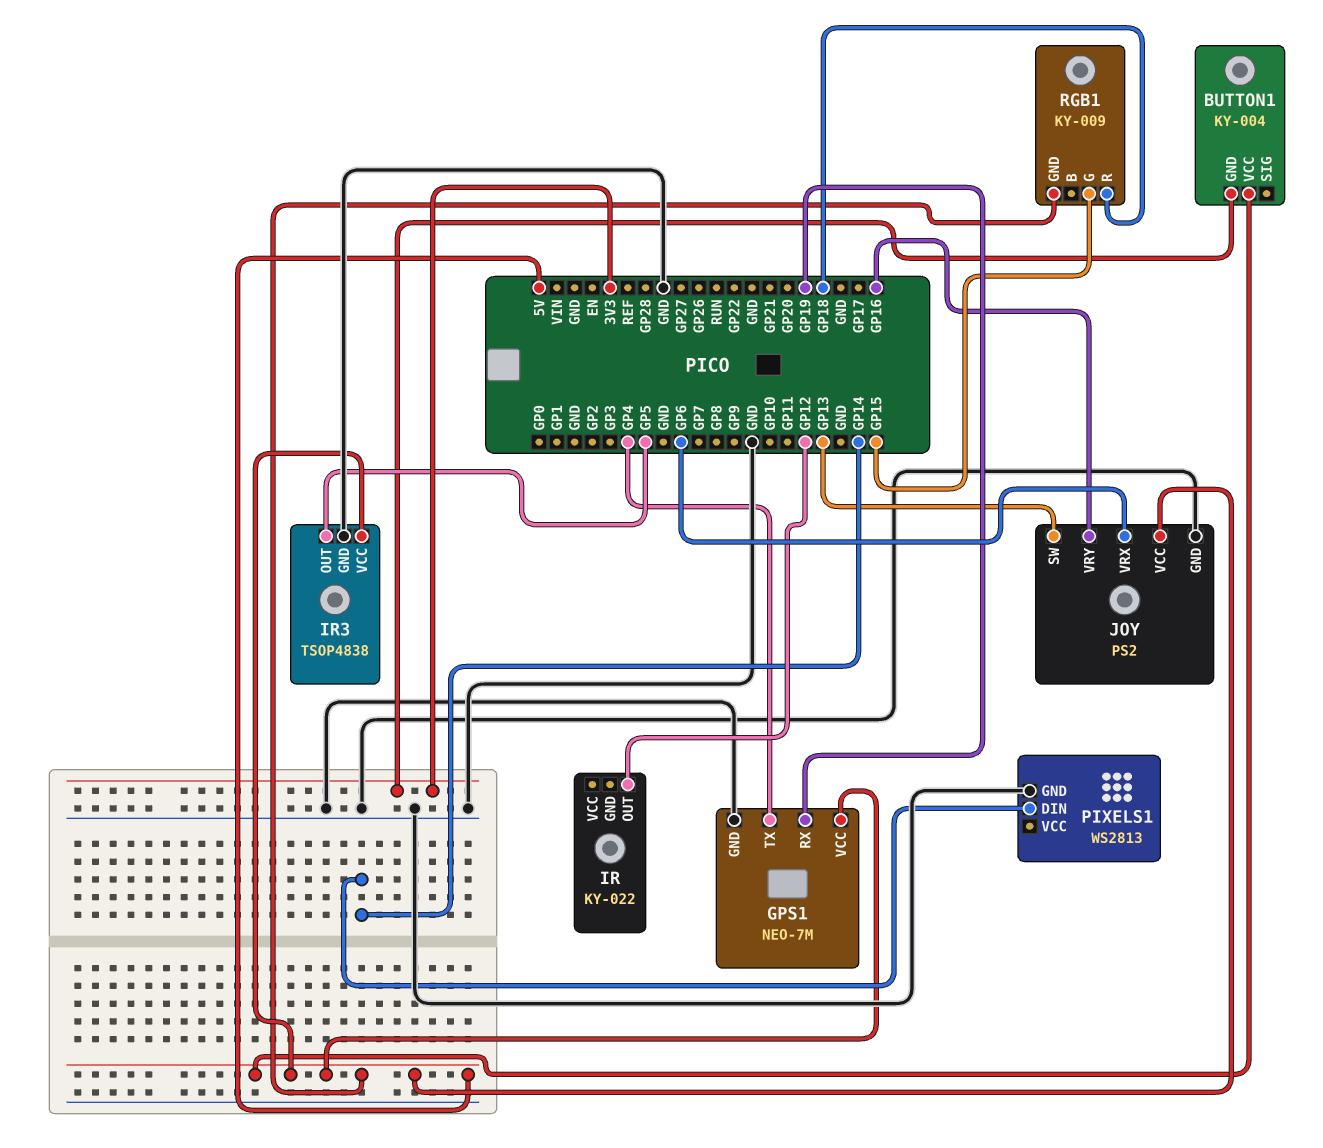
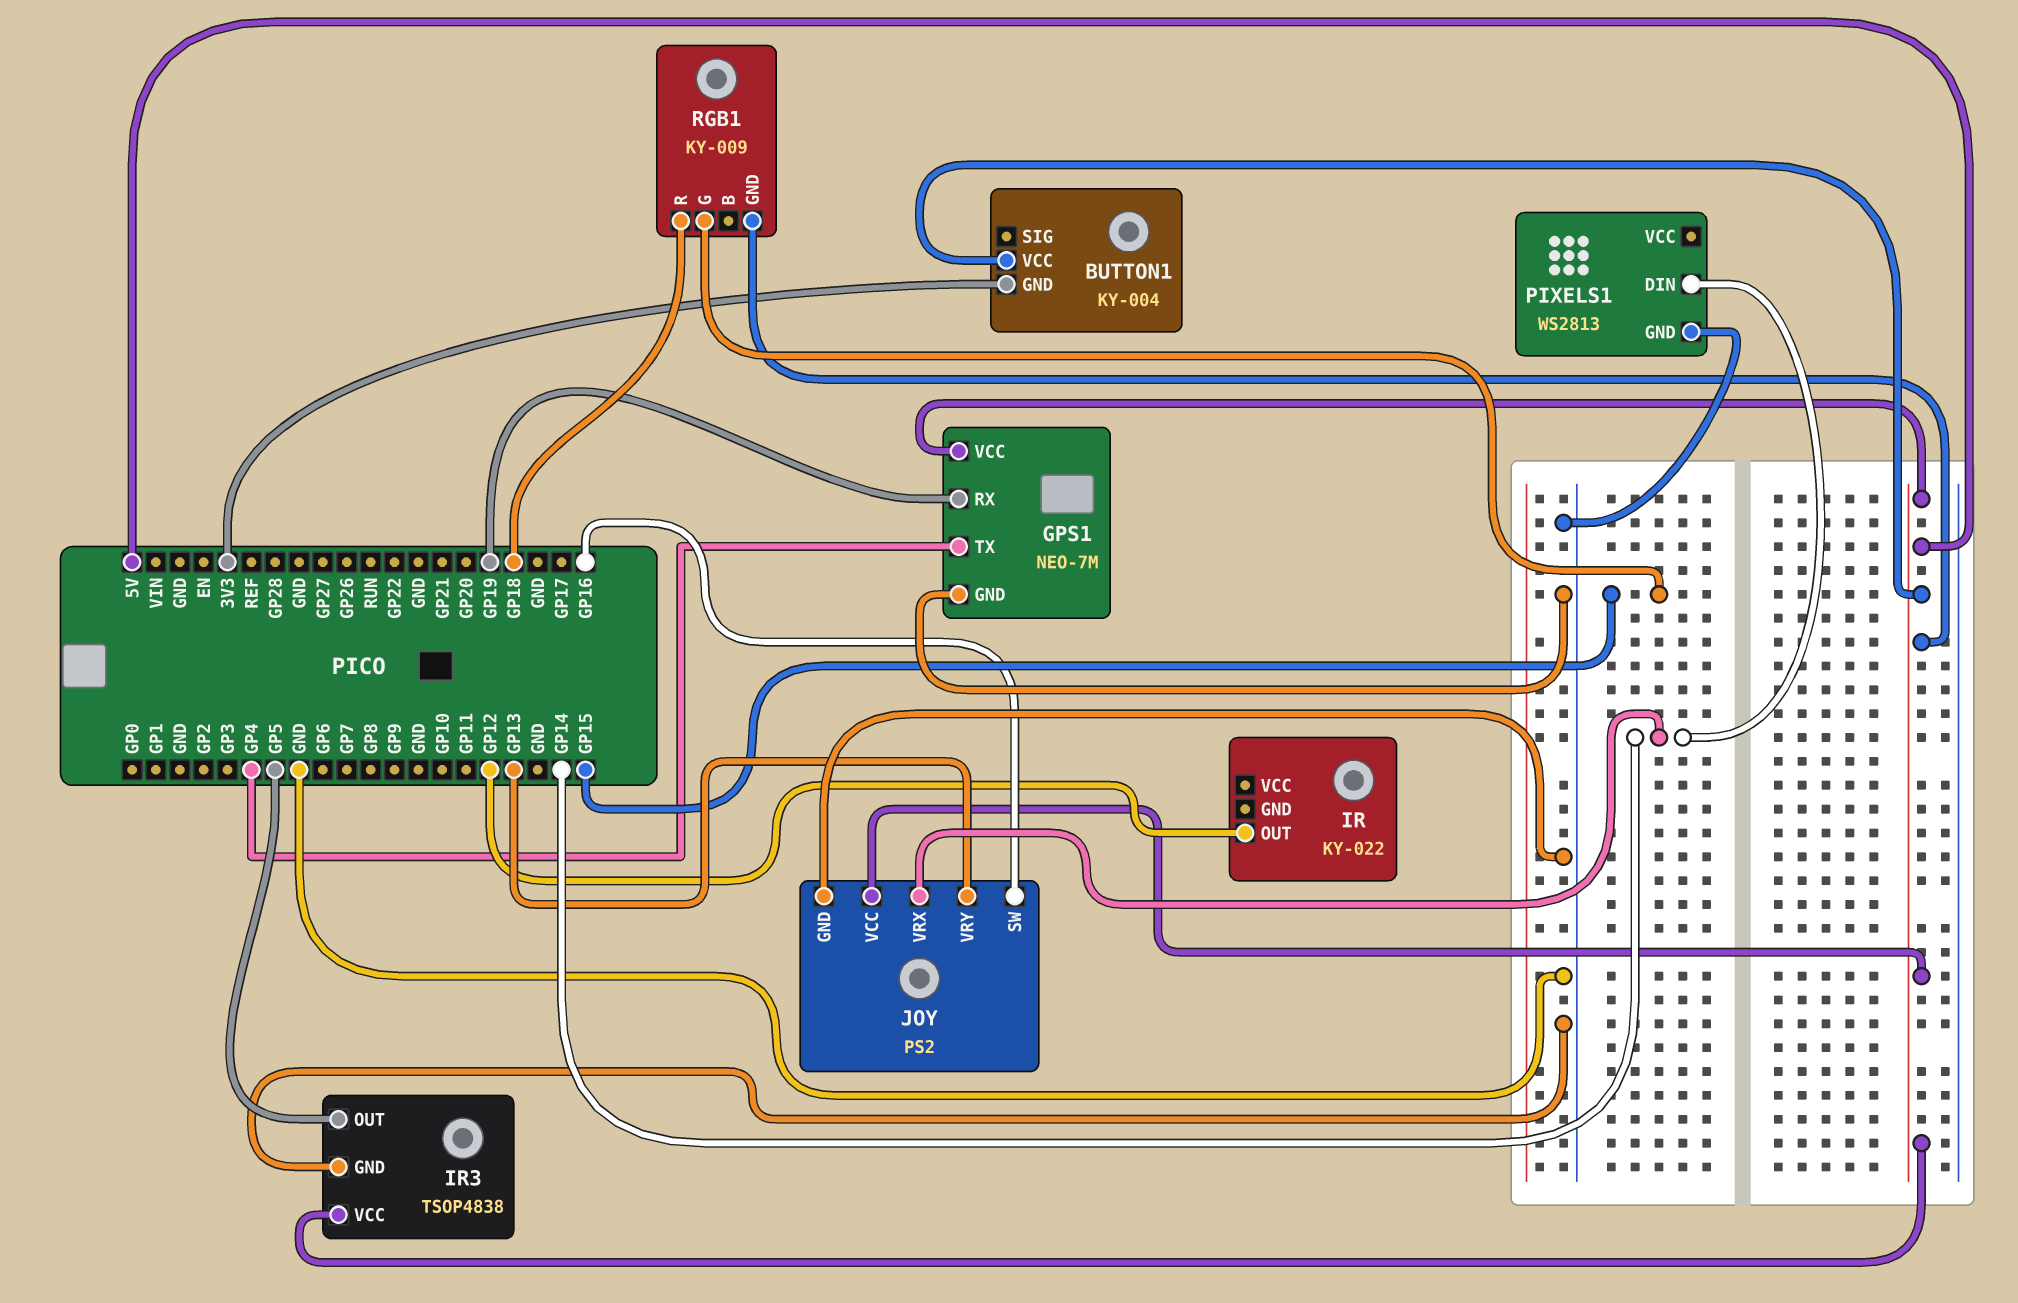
JOY pin SW: GP13 -> GP16
JOY pin VRX: GP6 -> GP14
JOY pin VRY: GP16 -> GP13

